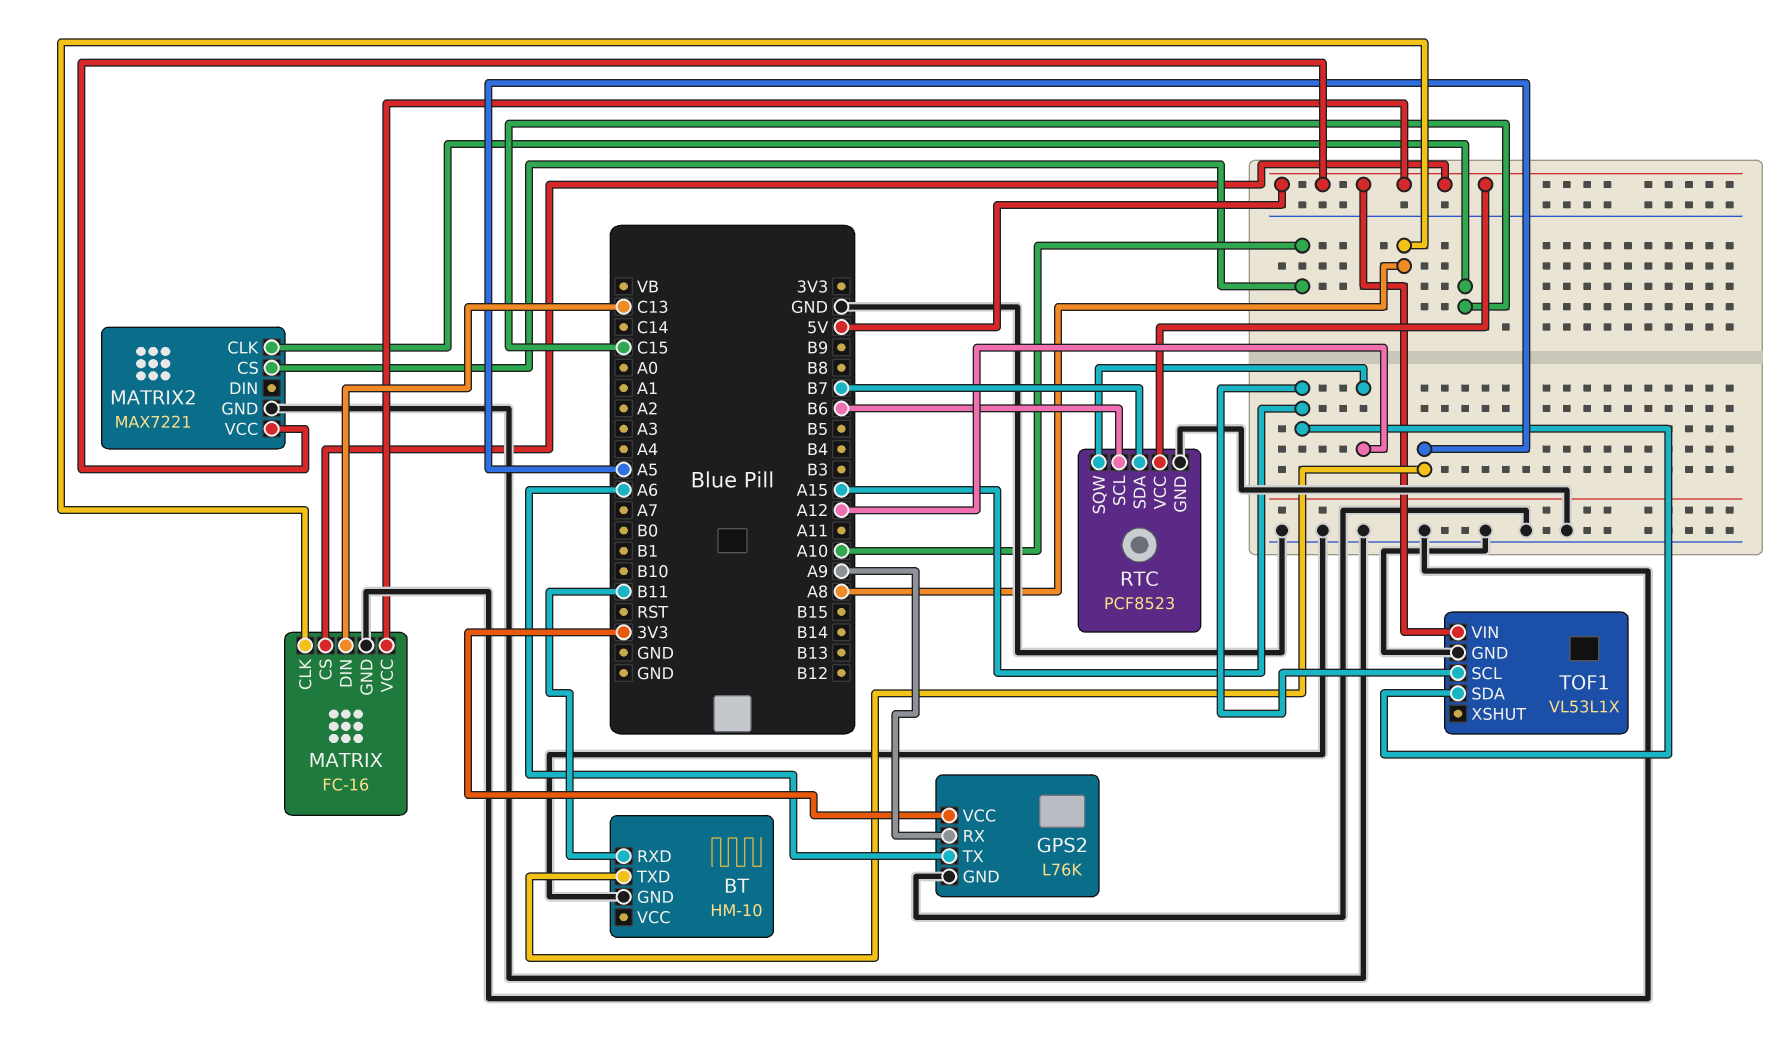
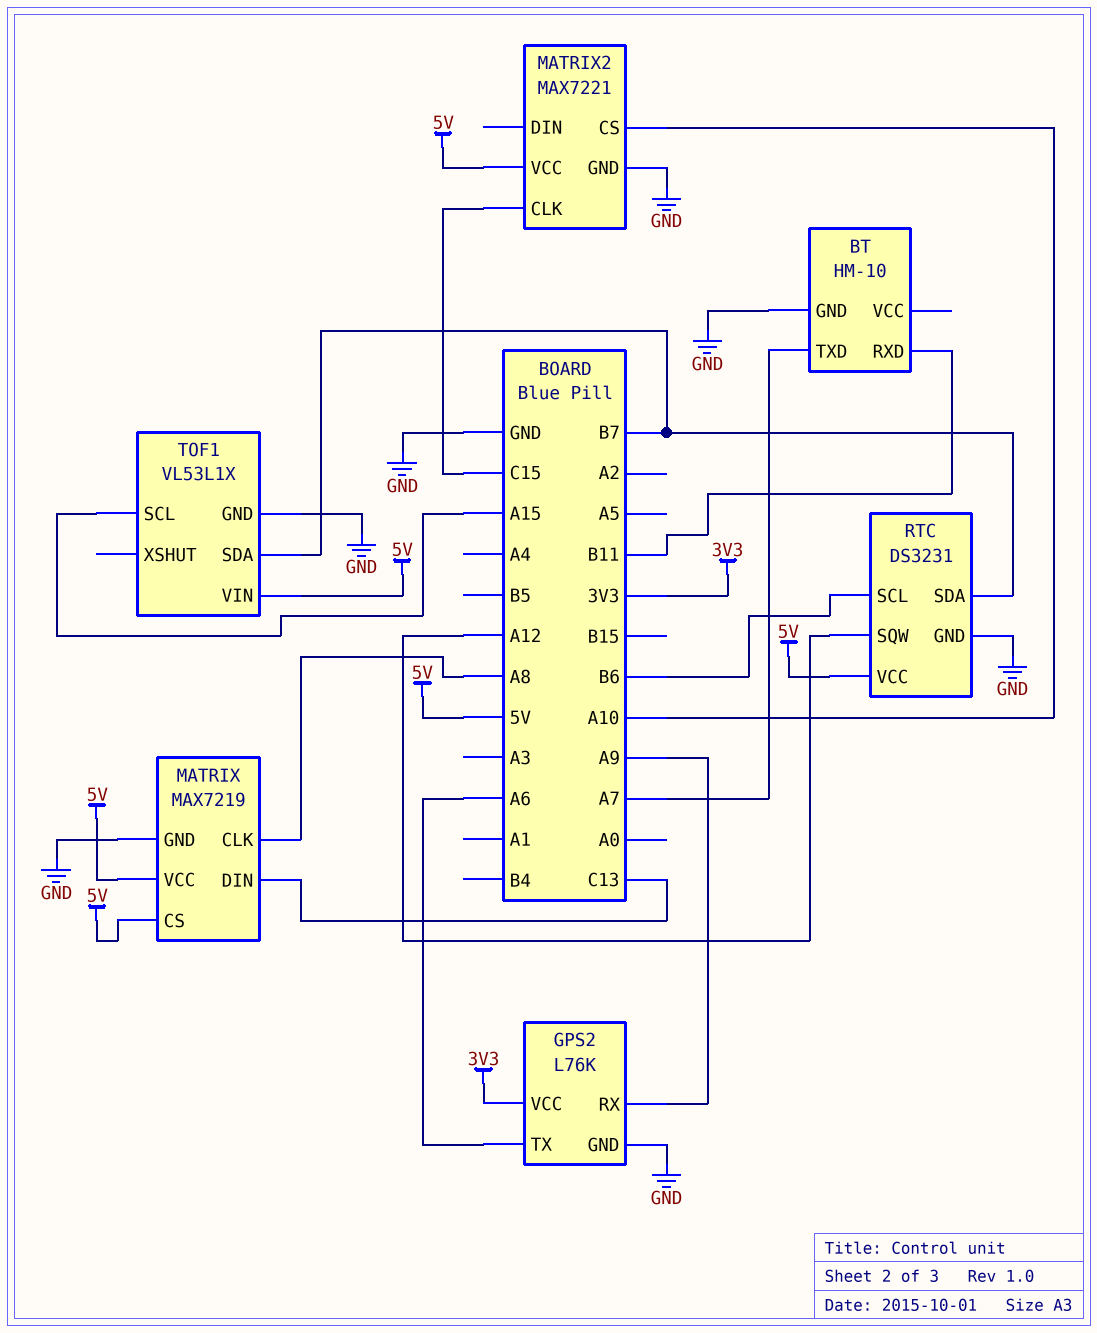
BT pin TXD: A5 -> A7
MATRIX: FC-16 -> MAX7219
RTC: PCF8523 -> DS3231
TOF1 pin SDA: A15 -> B7

